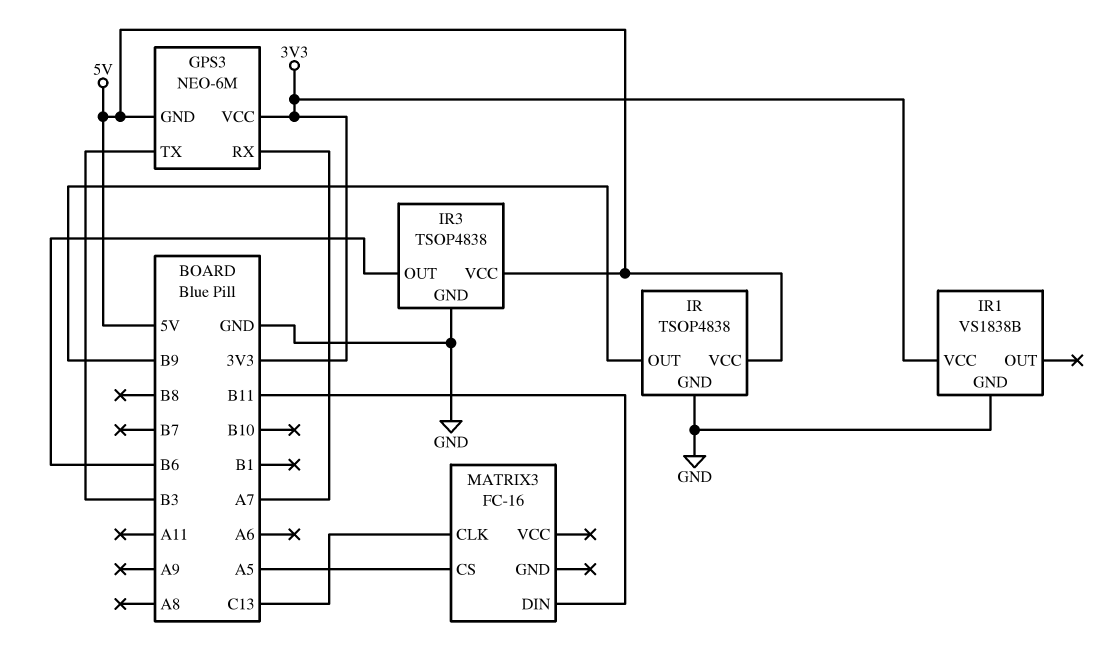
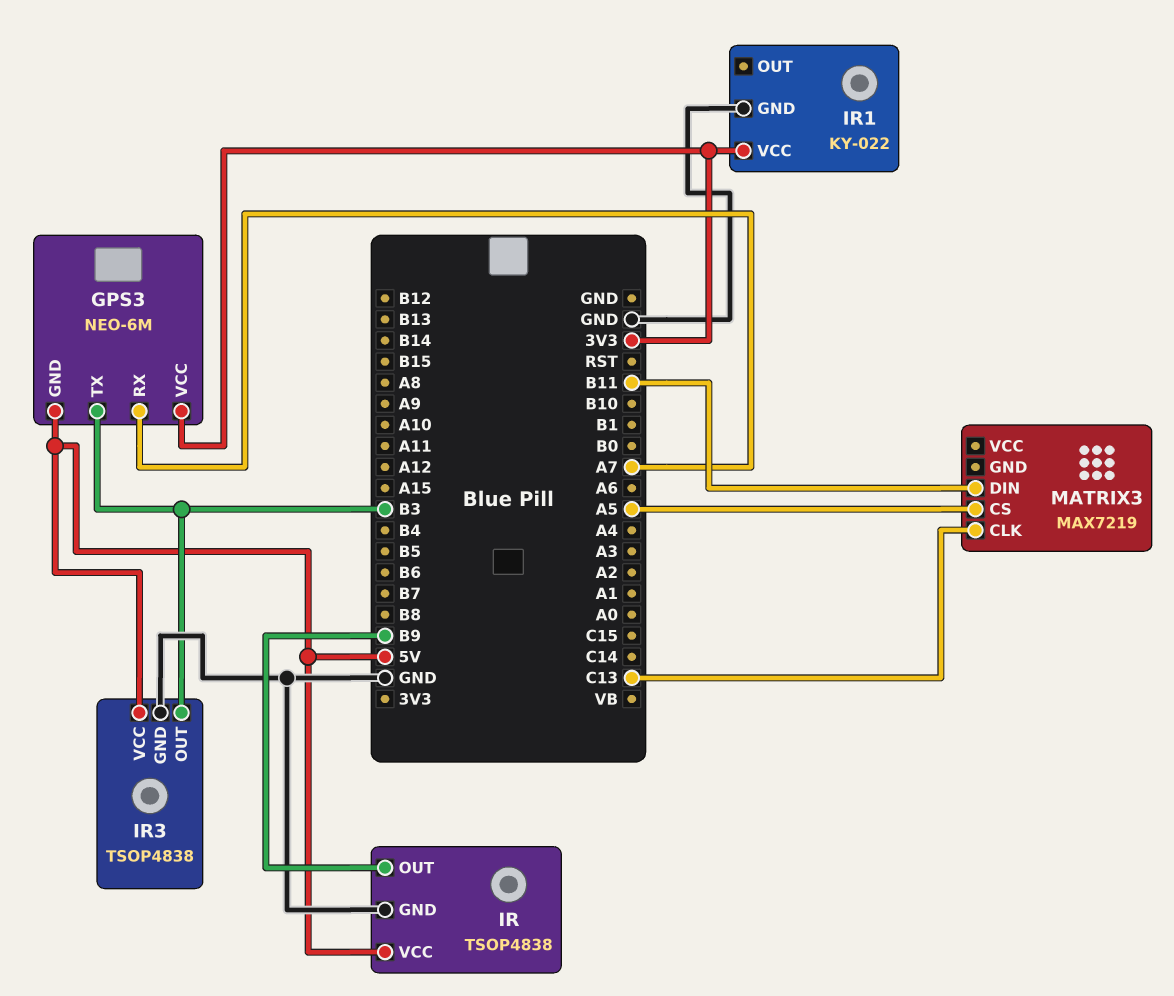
IR1: VS1838B -> KY-022
IR3 pin OUT: B6 -> B3
MATRIX3: FC-16 -> MAX7219

